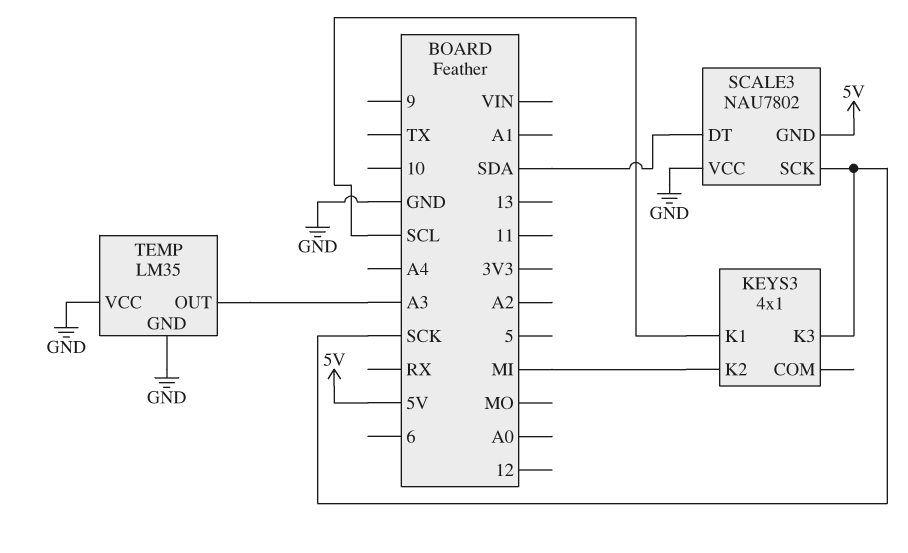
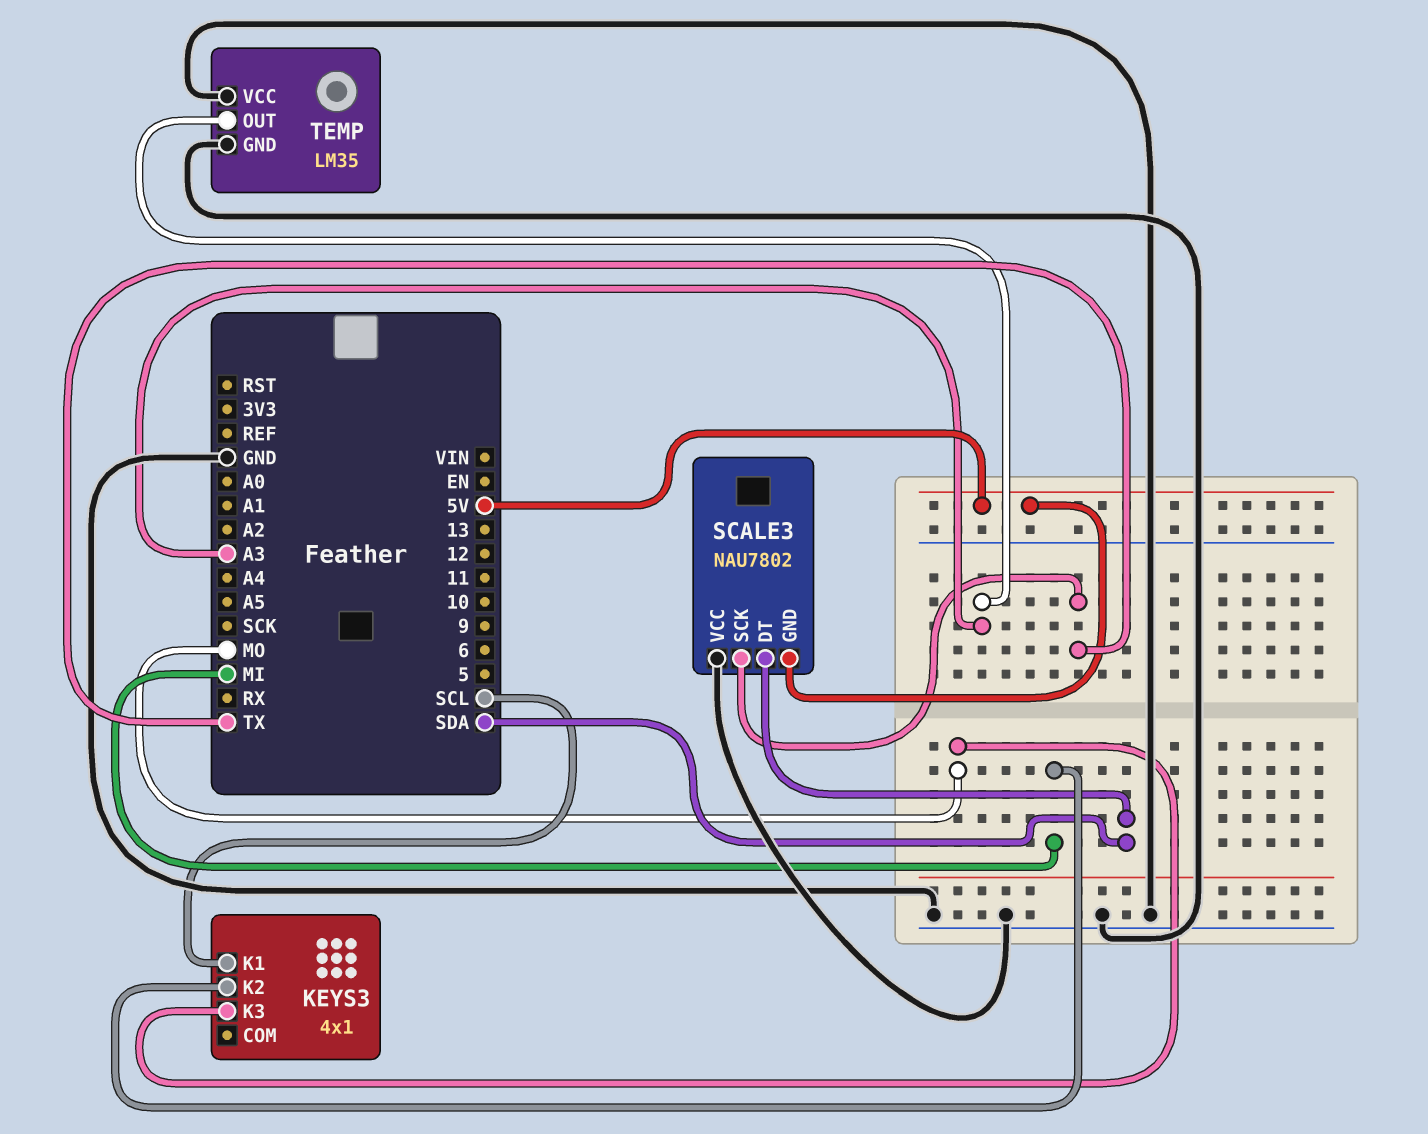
KEYS3 pin K3: SCK -> MO
SCALE3 pin SCK: SCK -> TX

